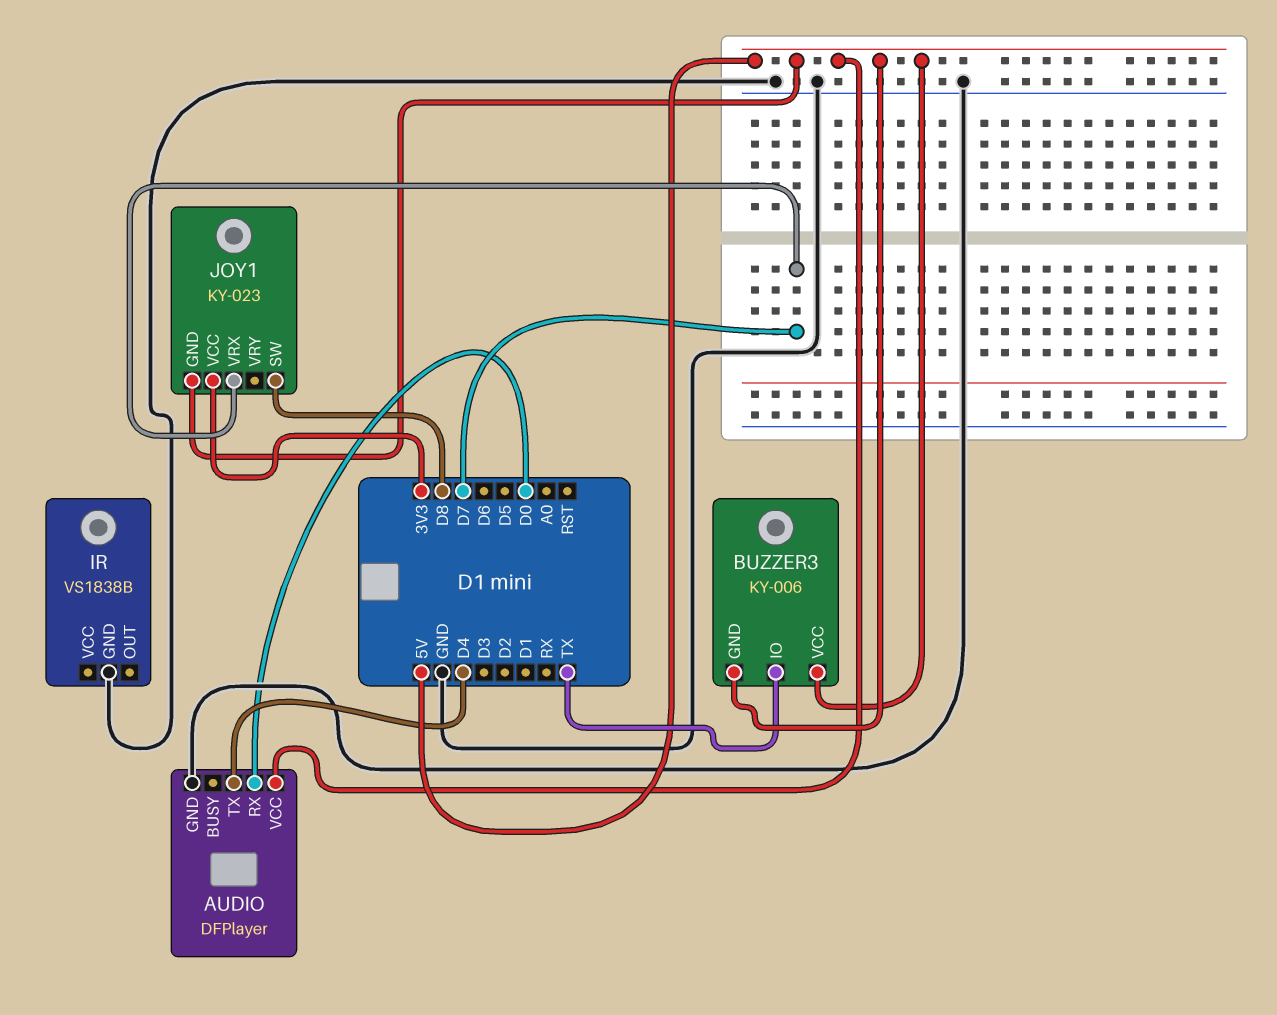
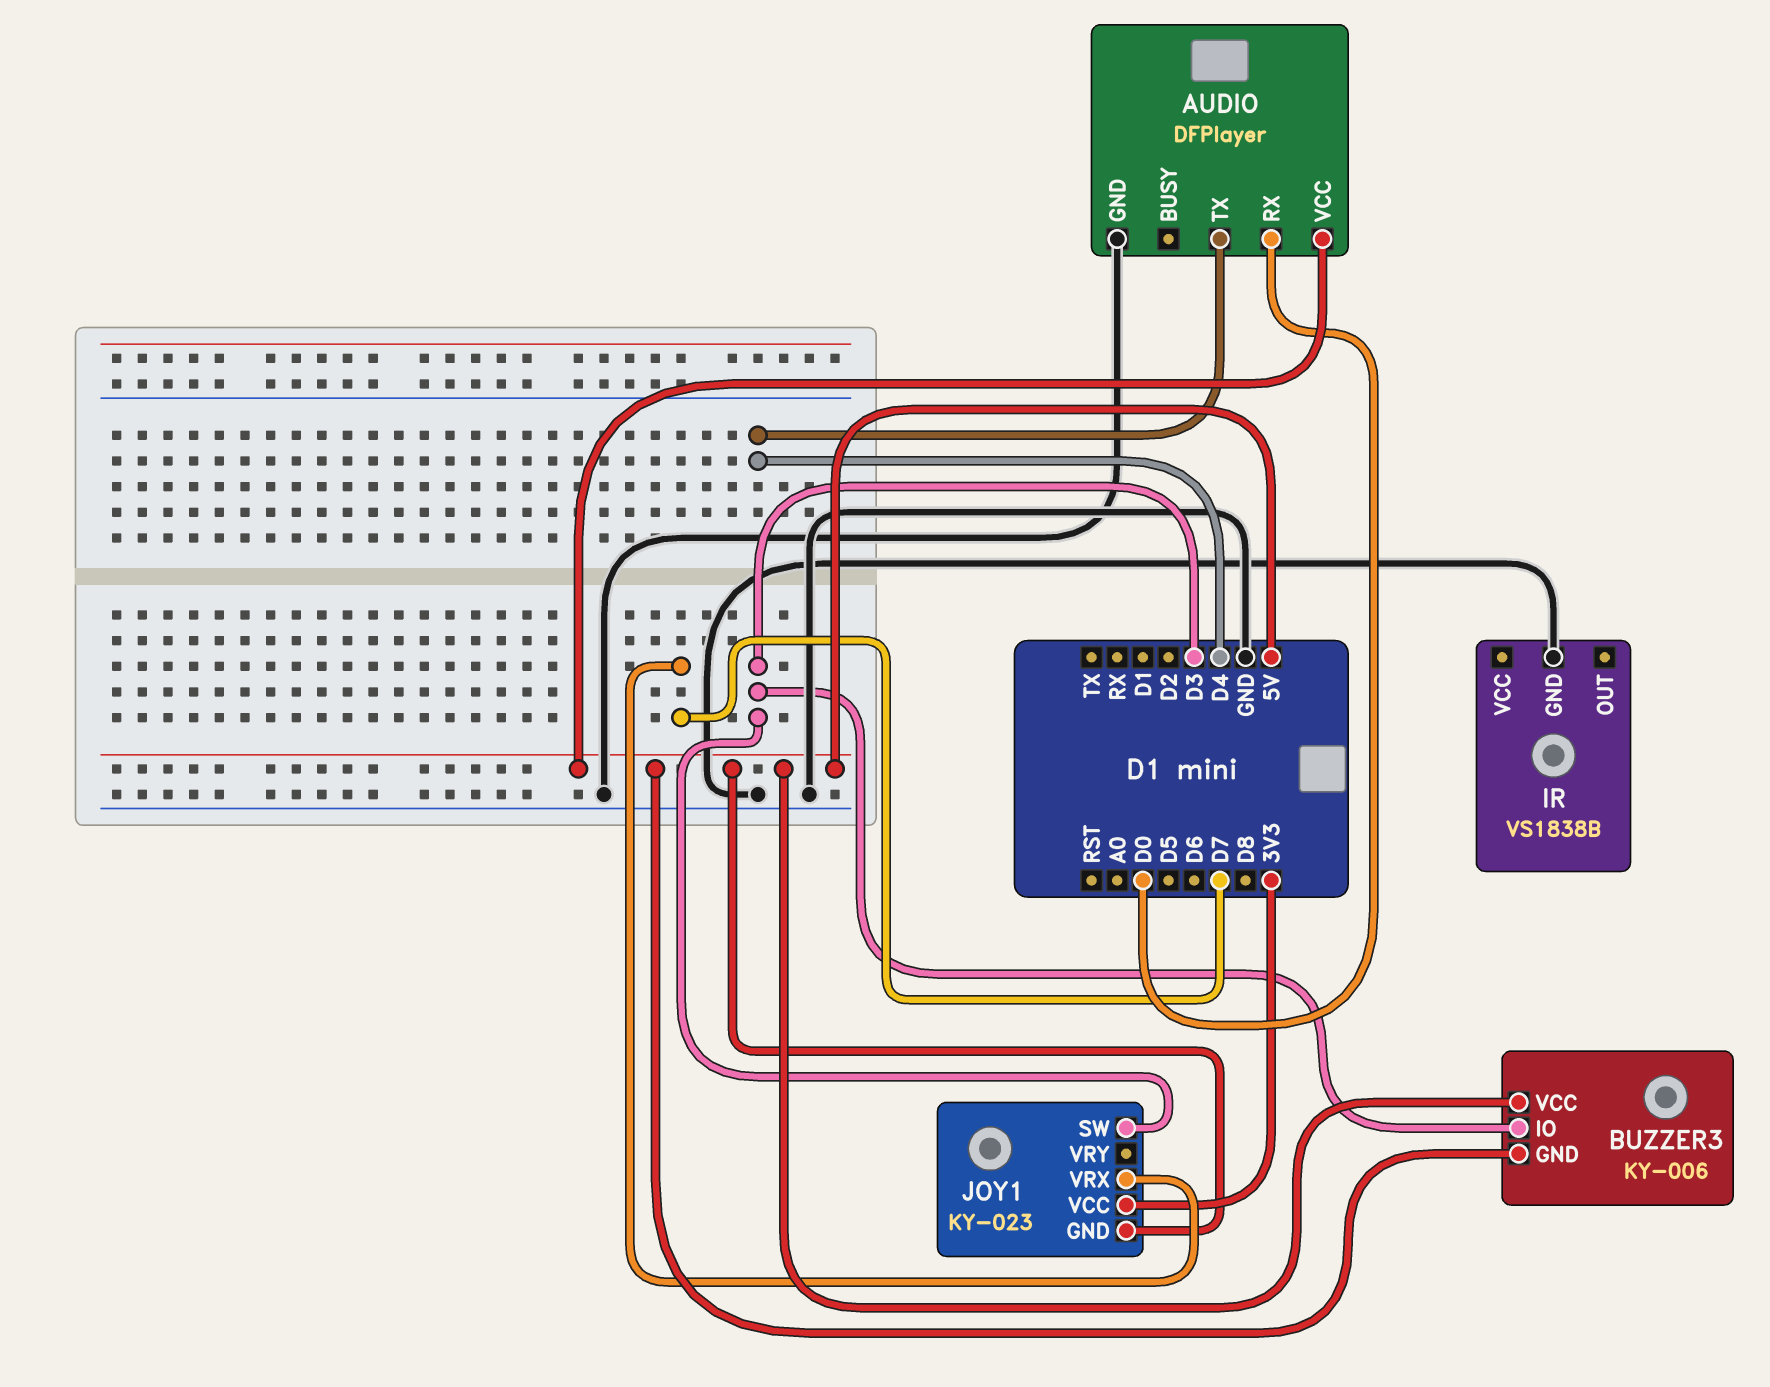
BUZZER3 pin IO: TX -> D3
JOY1 pin SW: D8 -> D3

